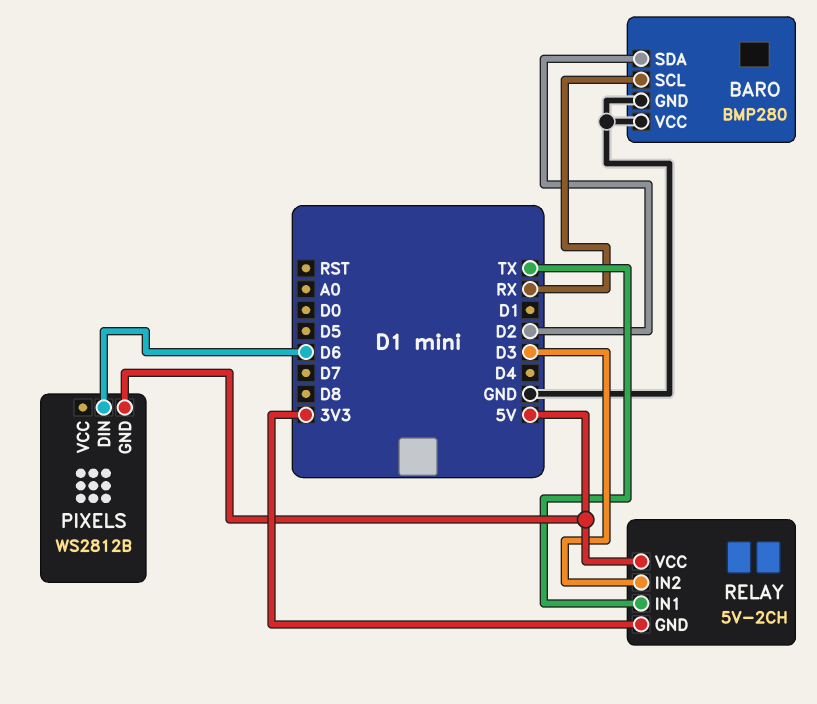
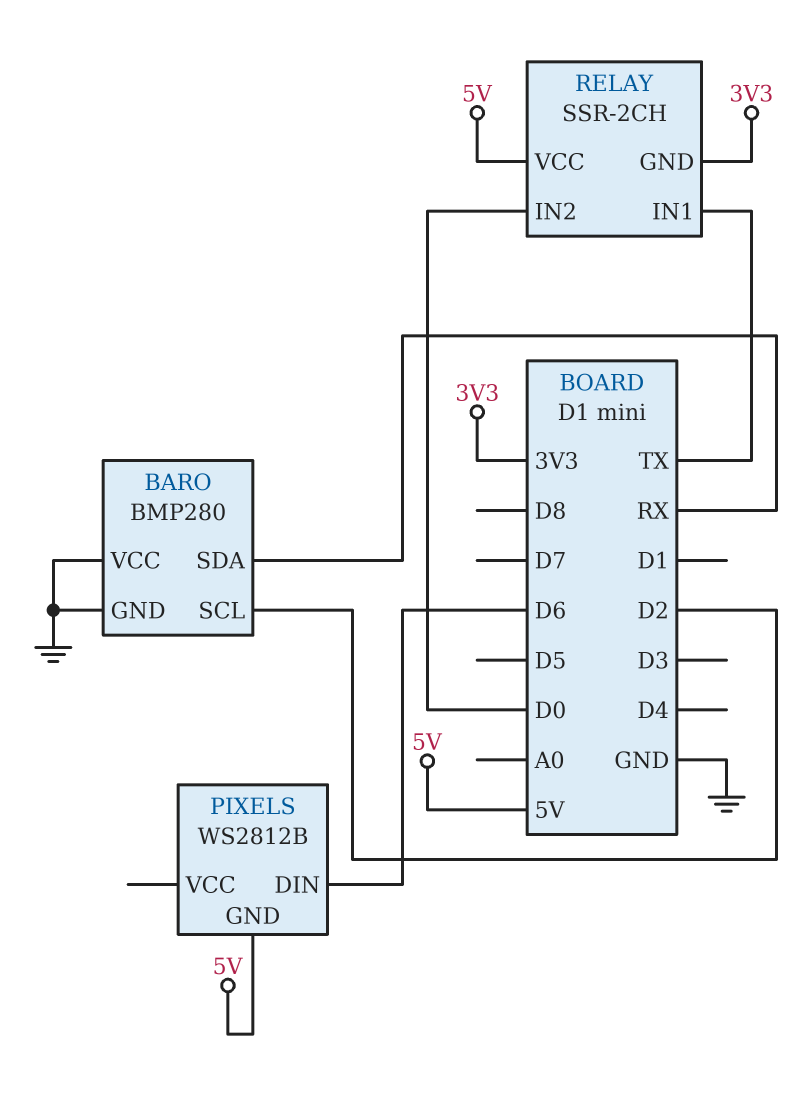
BARO pin SCL: RX -> D2
BARO pin SDA: D2 -> RX
RELAY: 5V-2CH -> SSR-2CH
RELAY pin IN2: D3 -> D0

